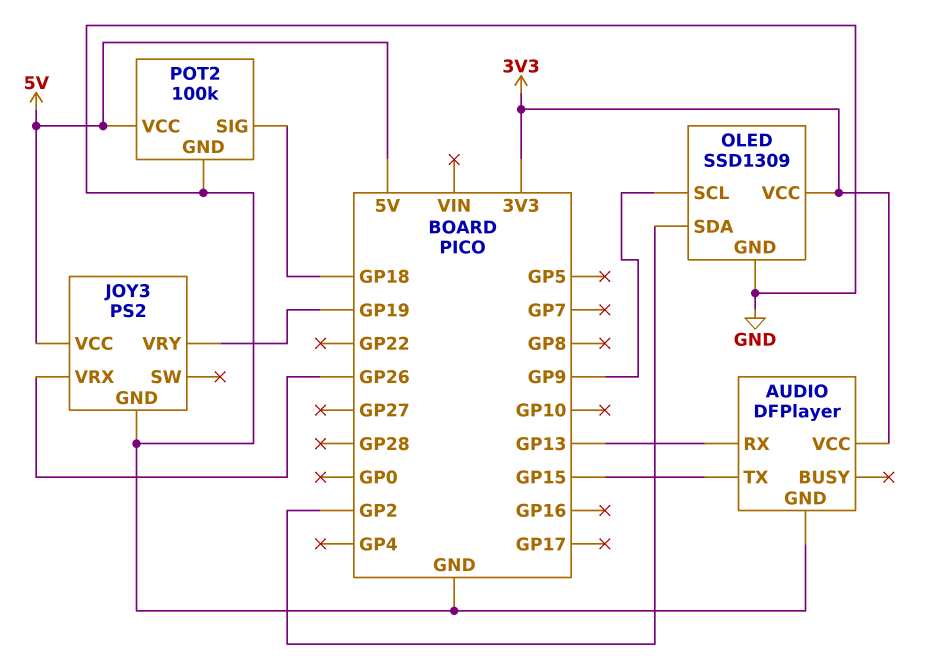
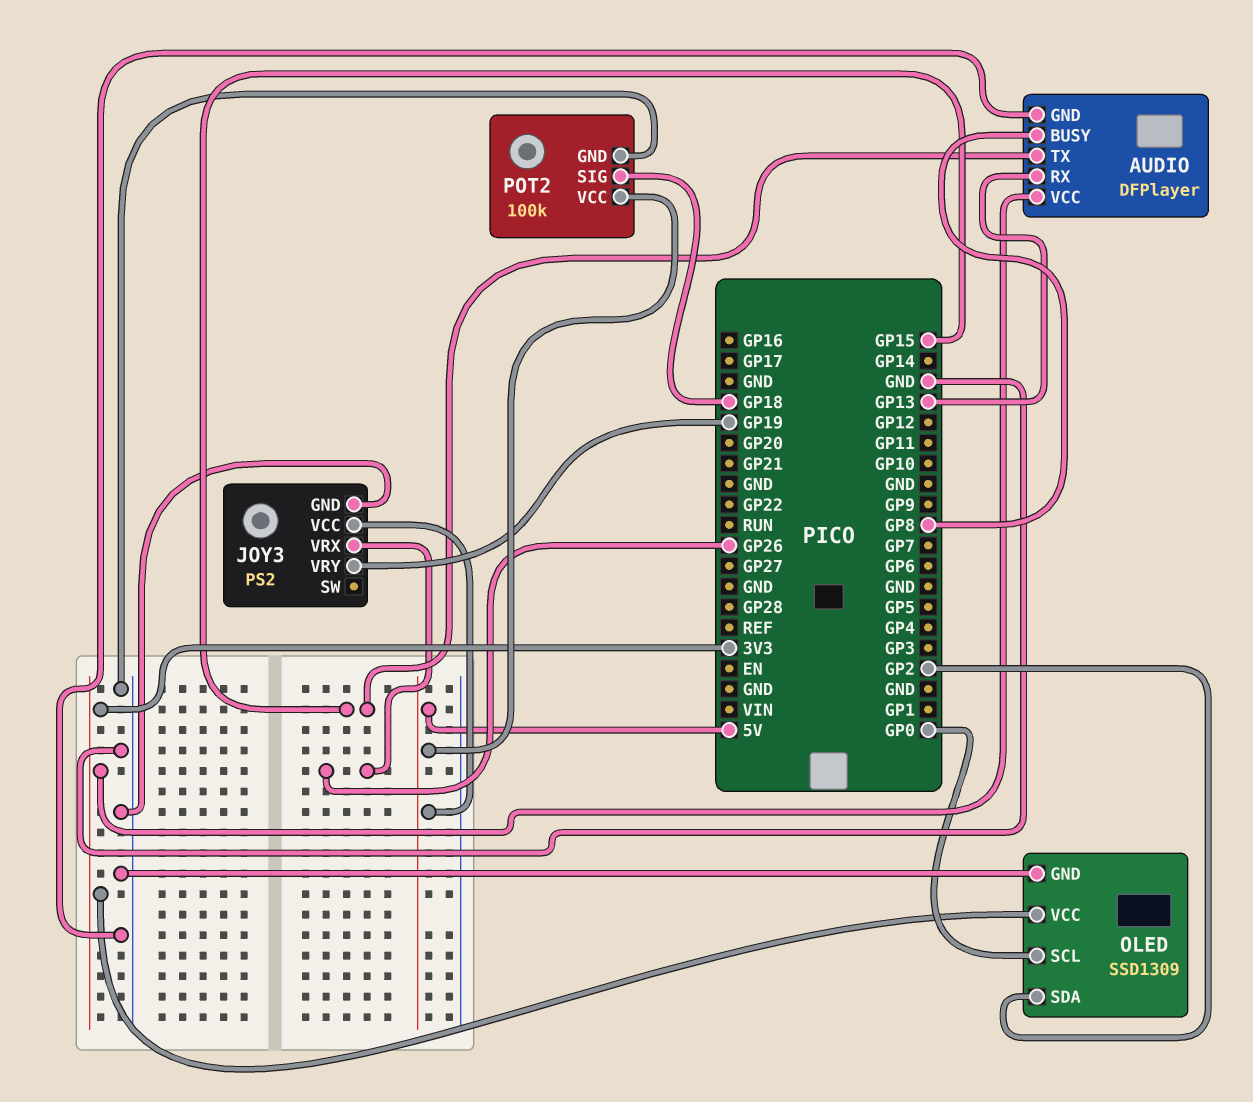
AUDIO pin BUSY: none -> GP8
OLED pin SCL: GP9 -> GP0

